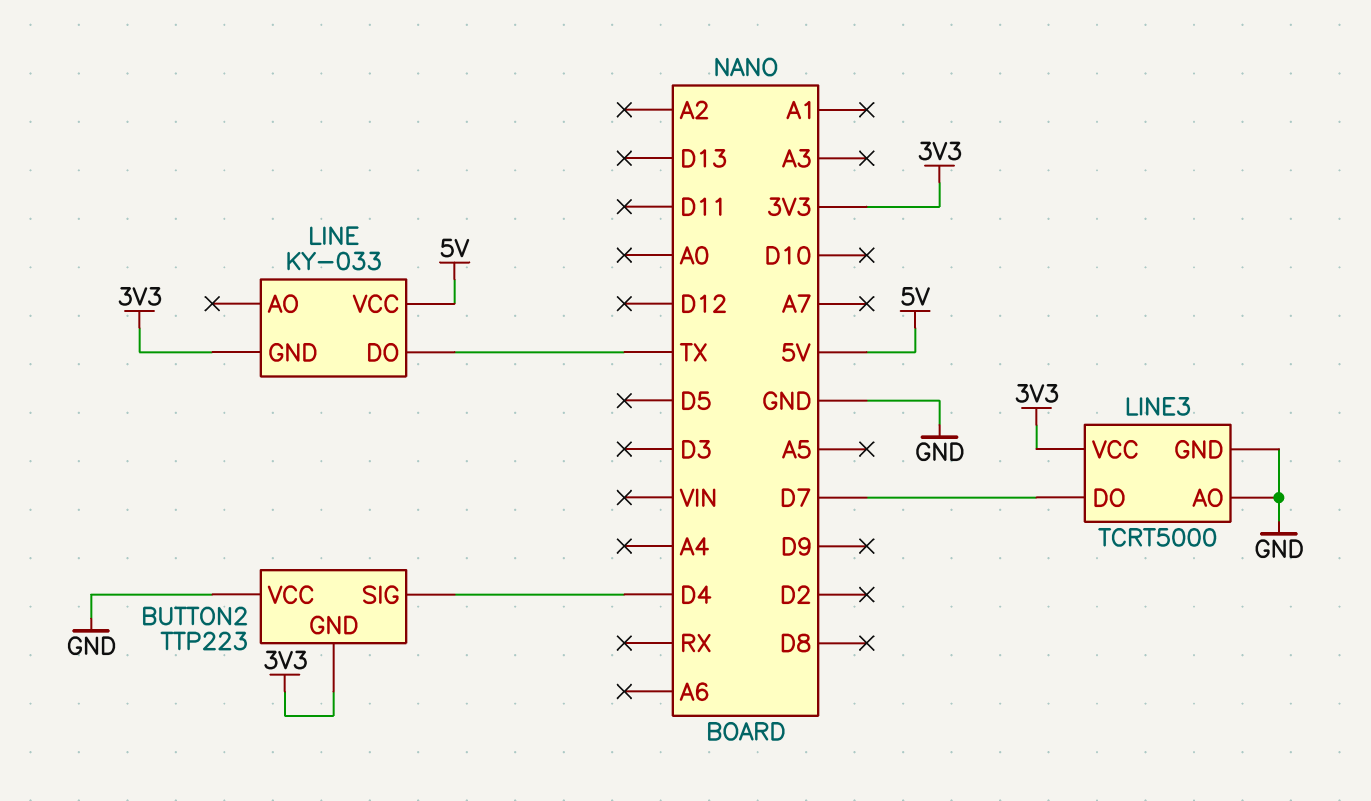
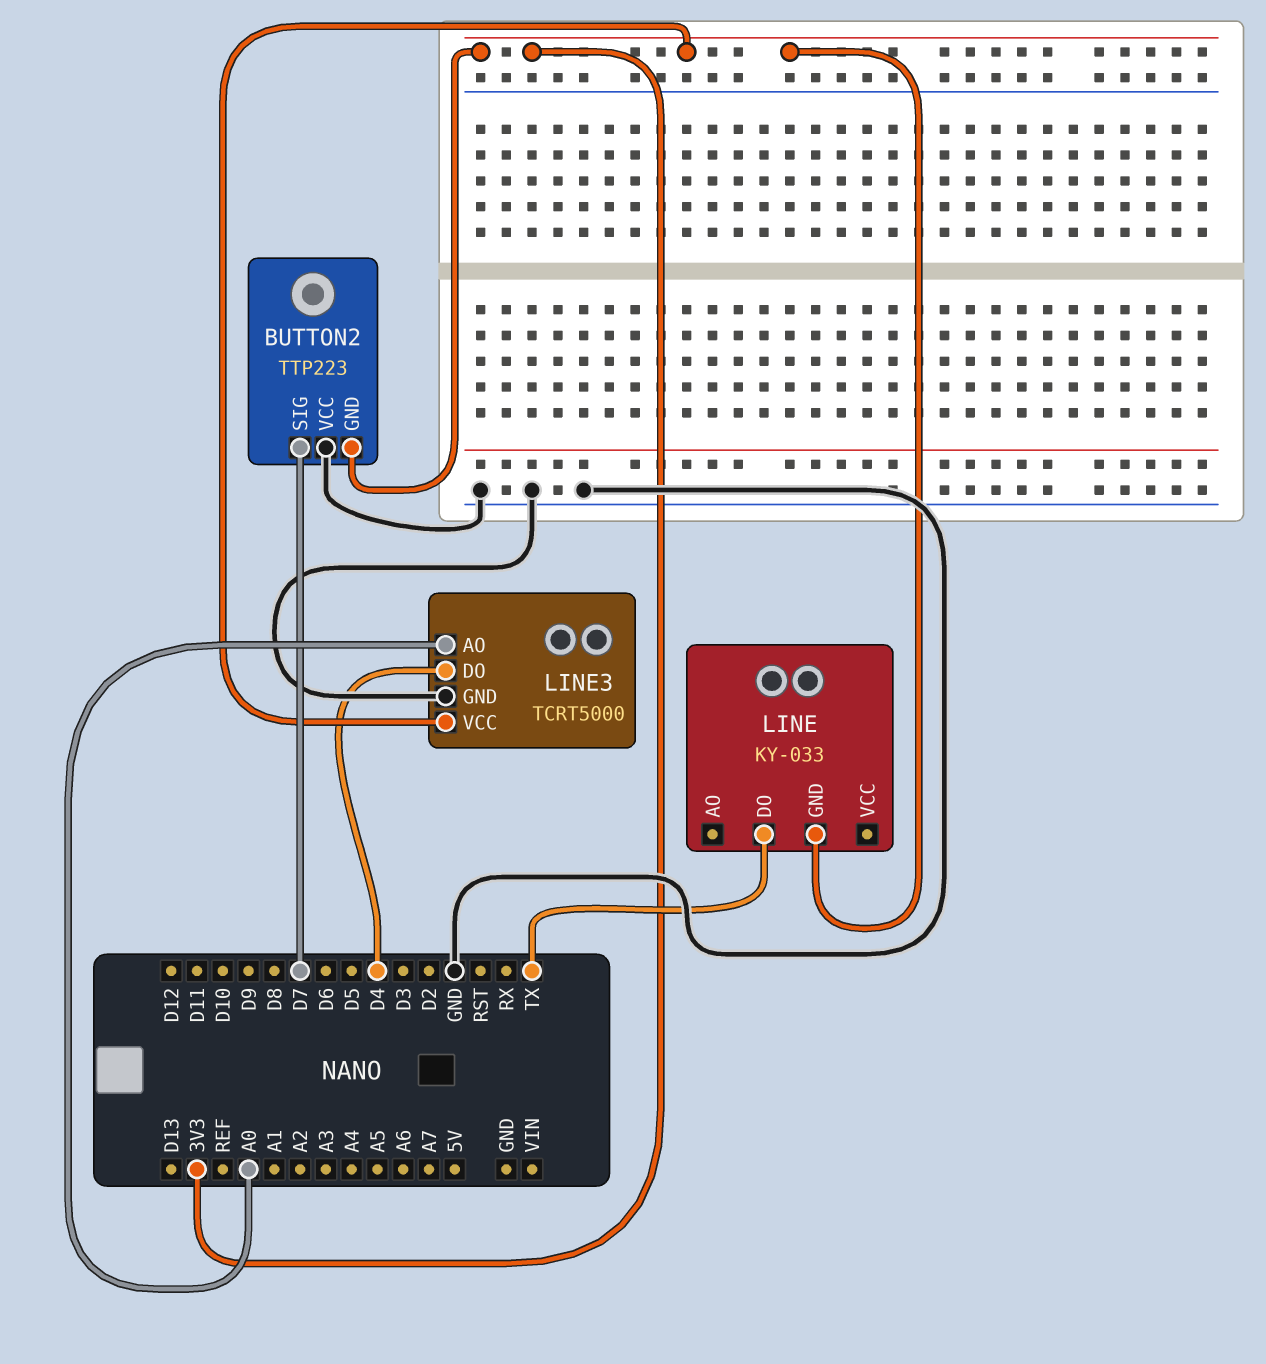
BUTTON2 pin SIG: D4 -> D7
LINE pin VCC: 5V -> none
LINE3 pin AO: GND -> A0
LINE3 pin DO: D7 -> D4

